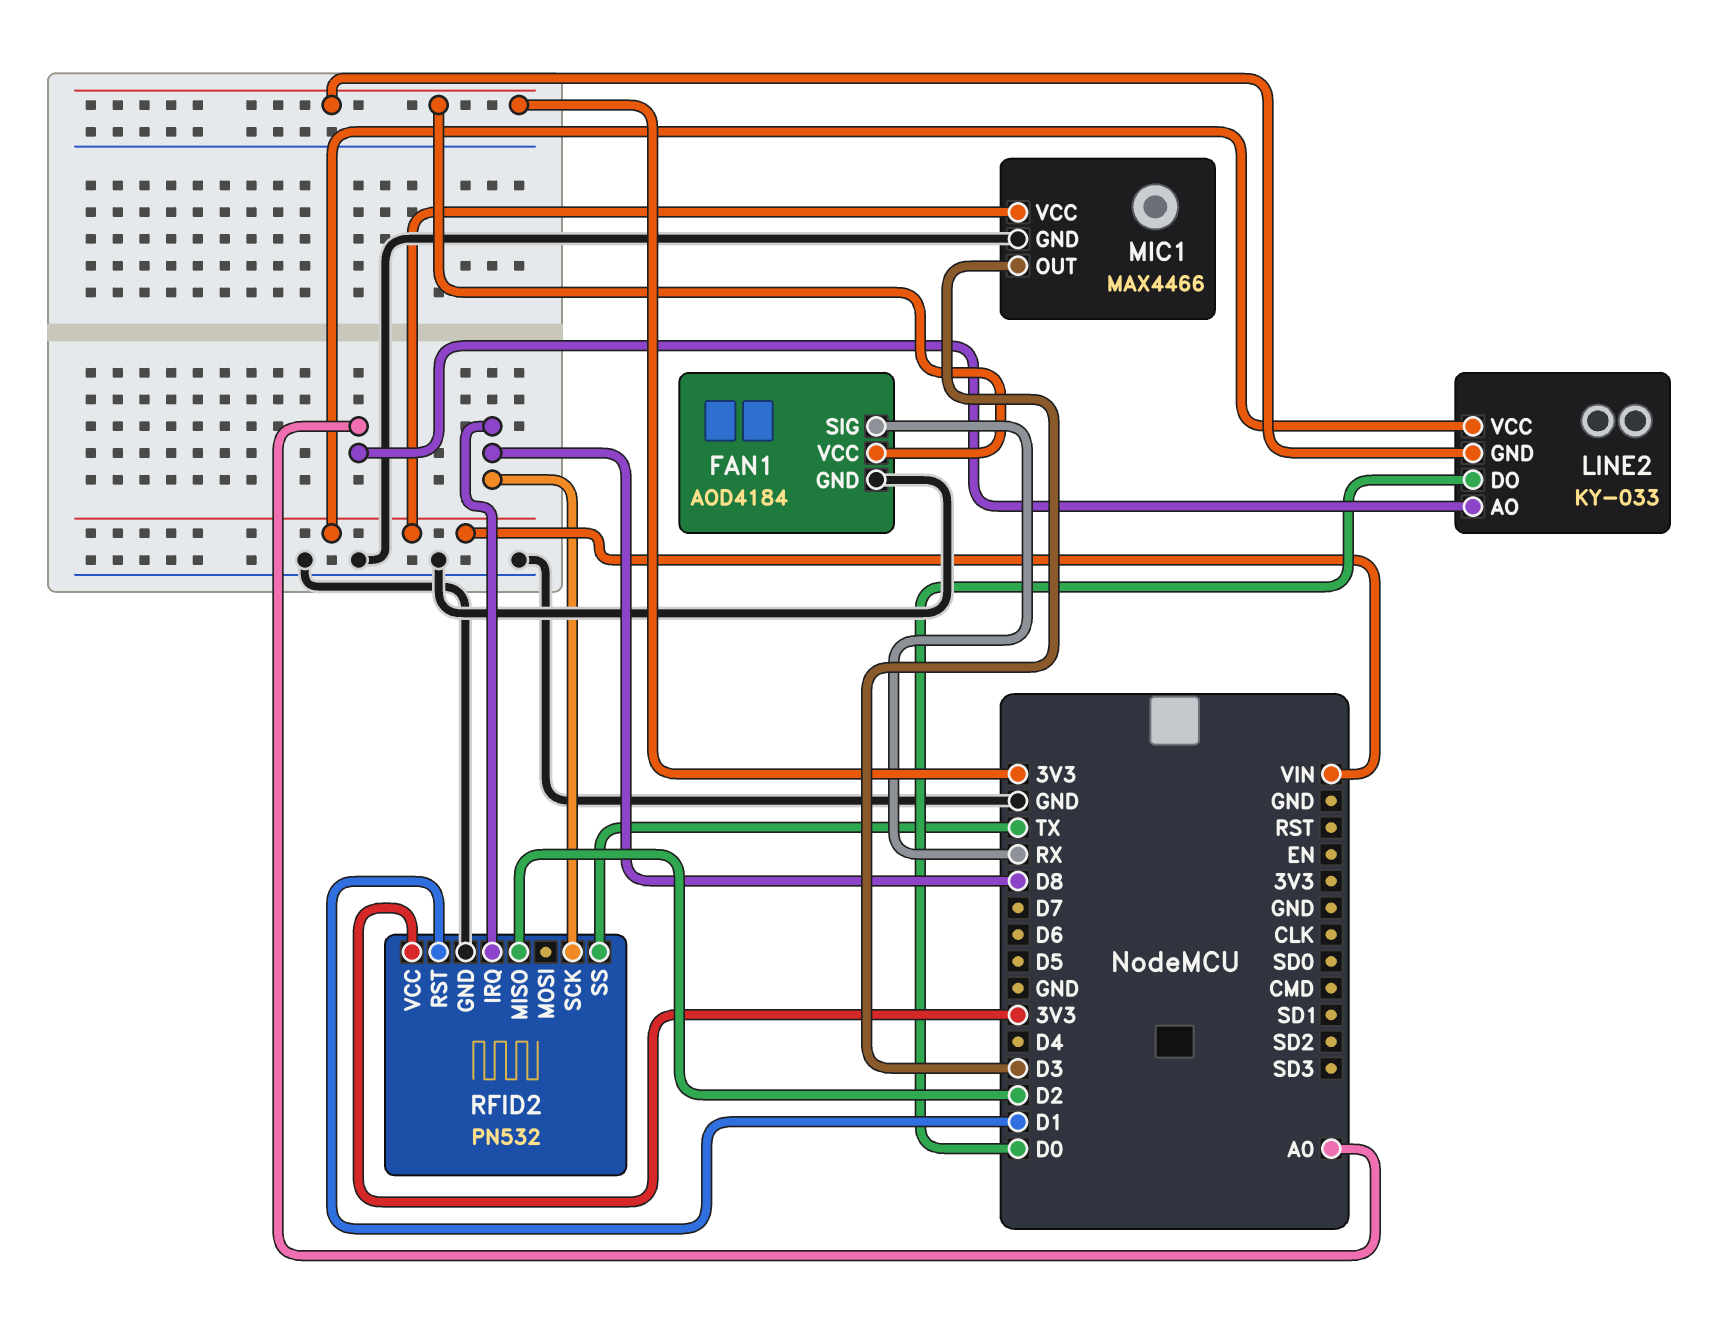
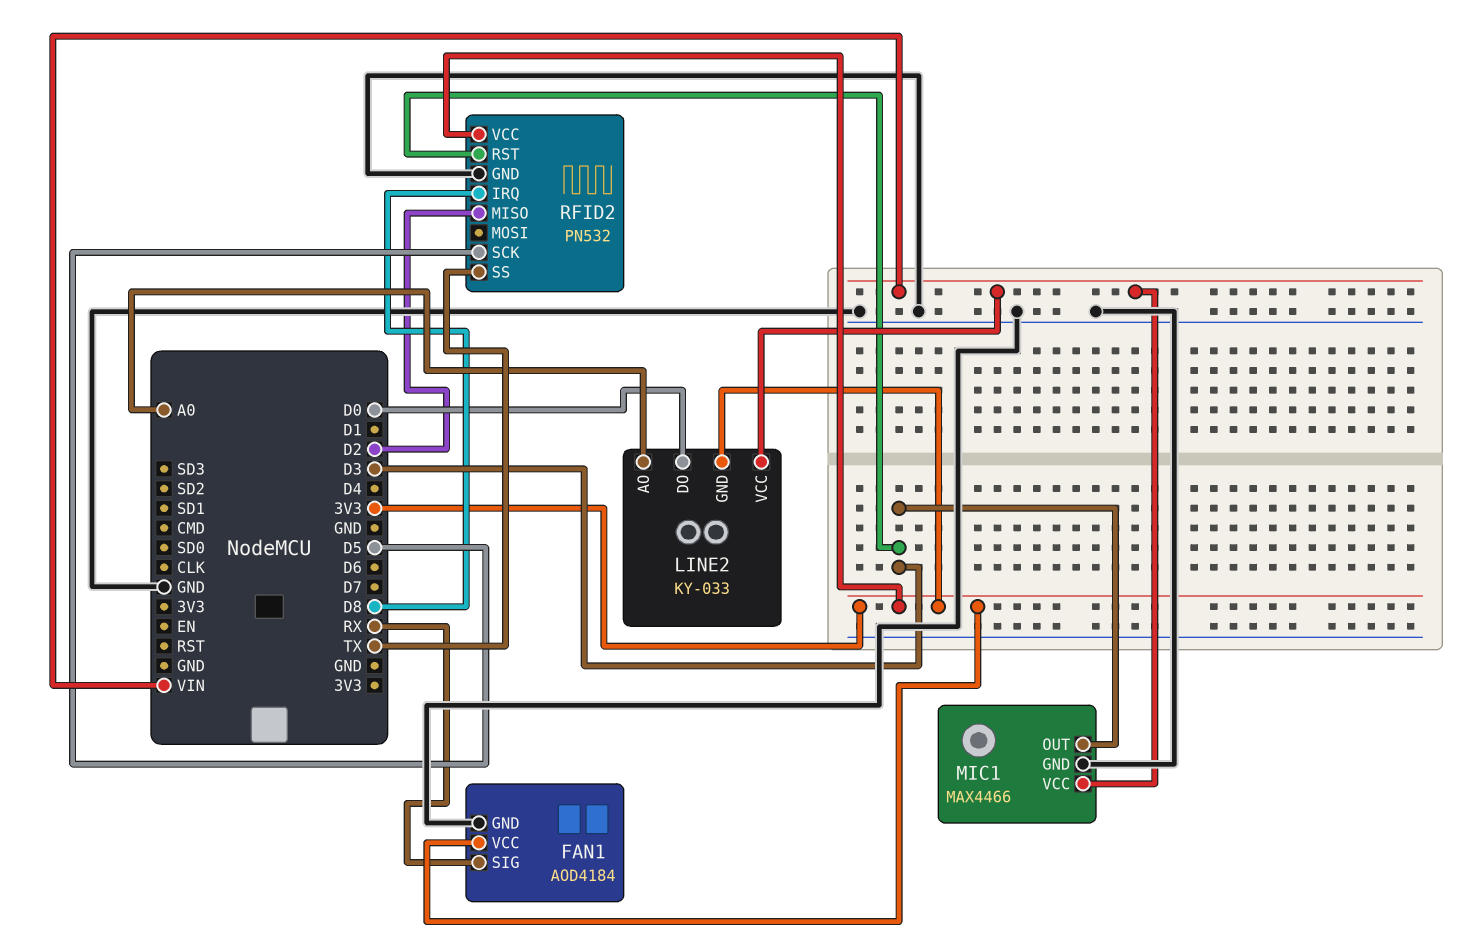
RFID2 pin RST: D1 -> D3
RFID2 pin SCK: D8 -> D5

